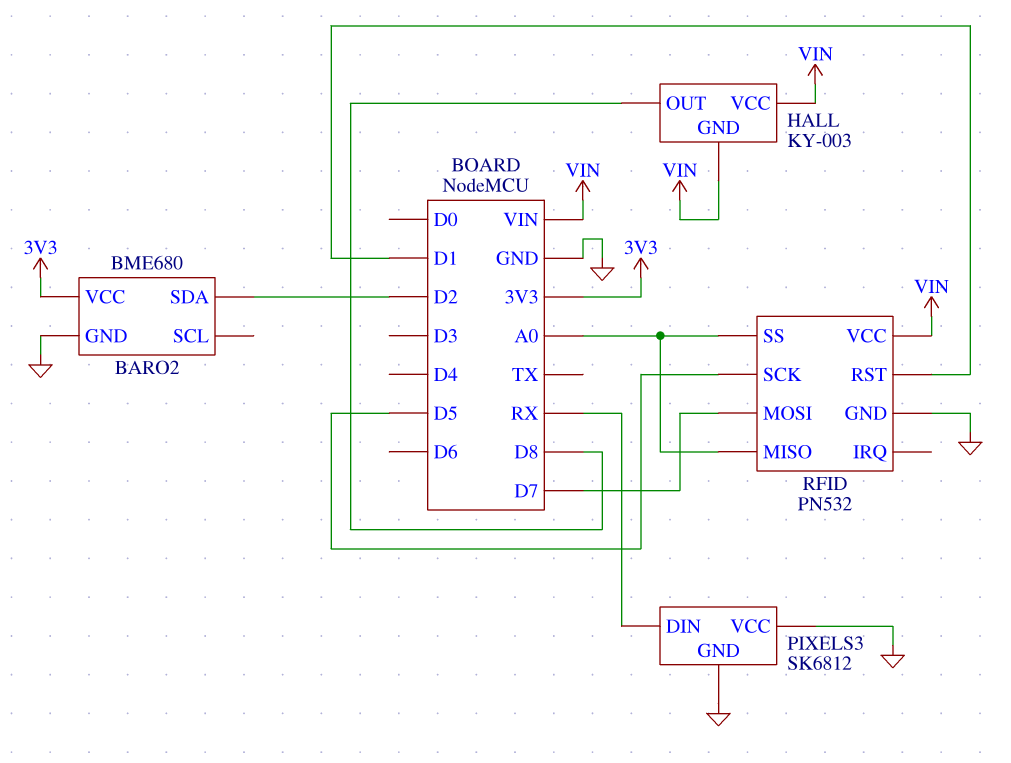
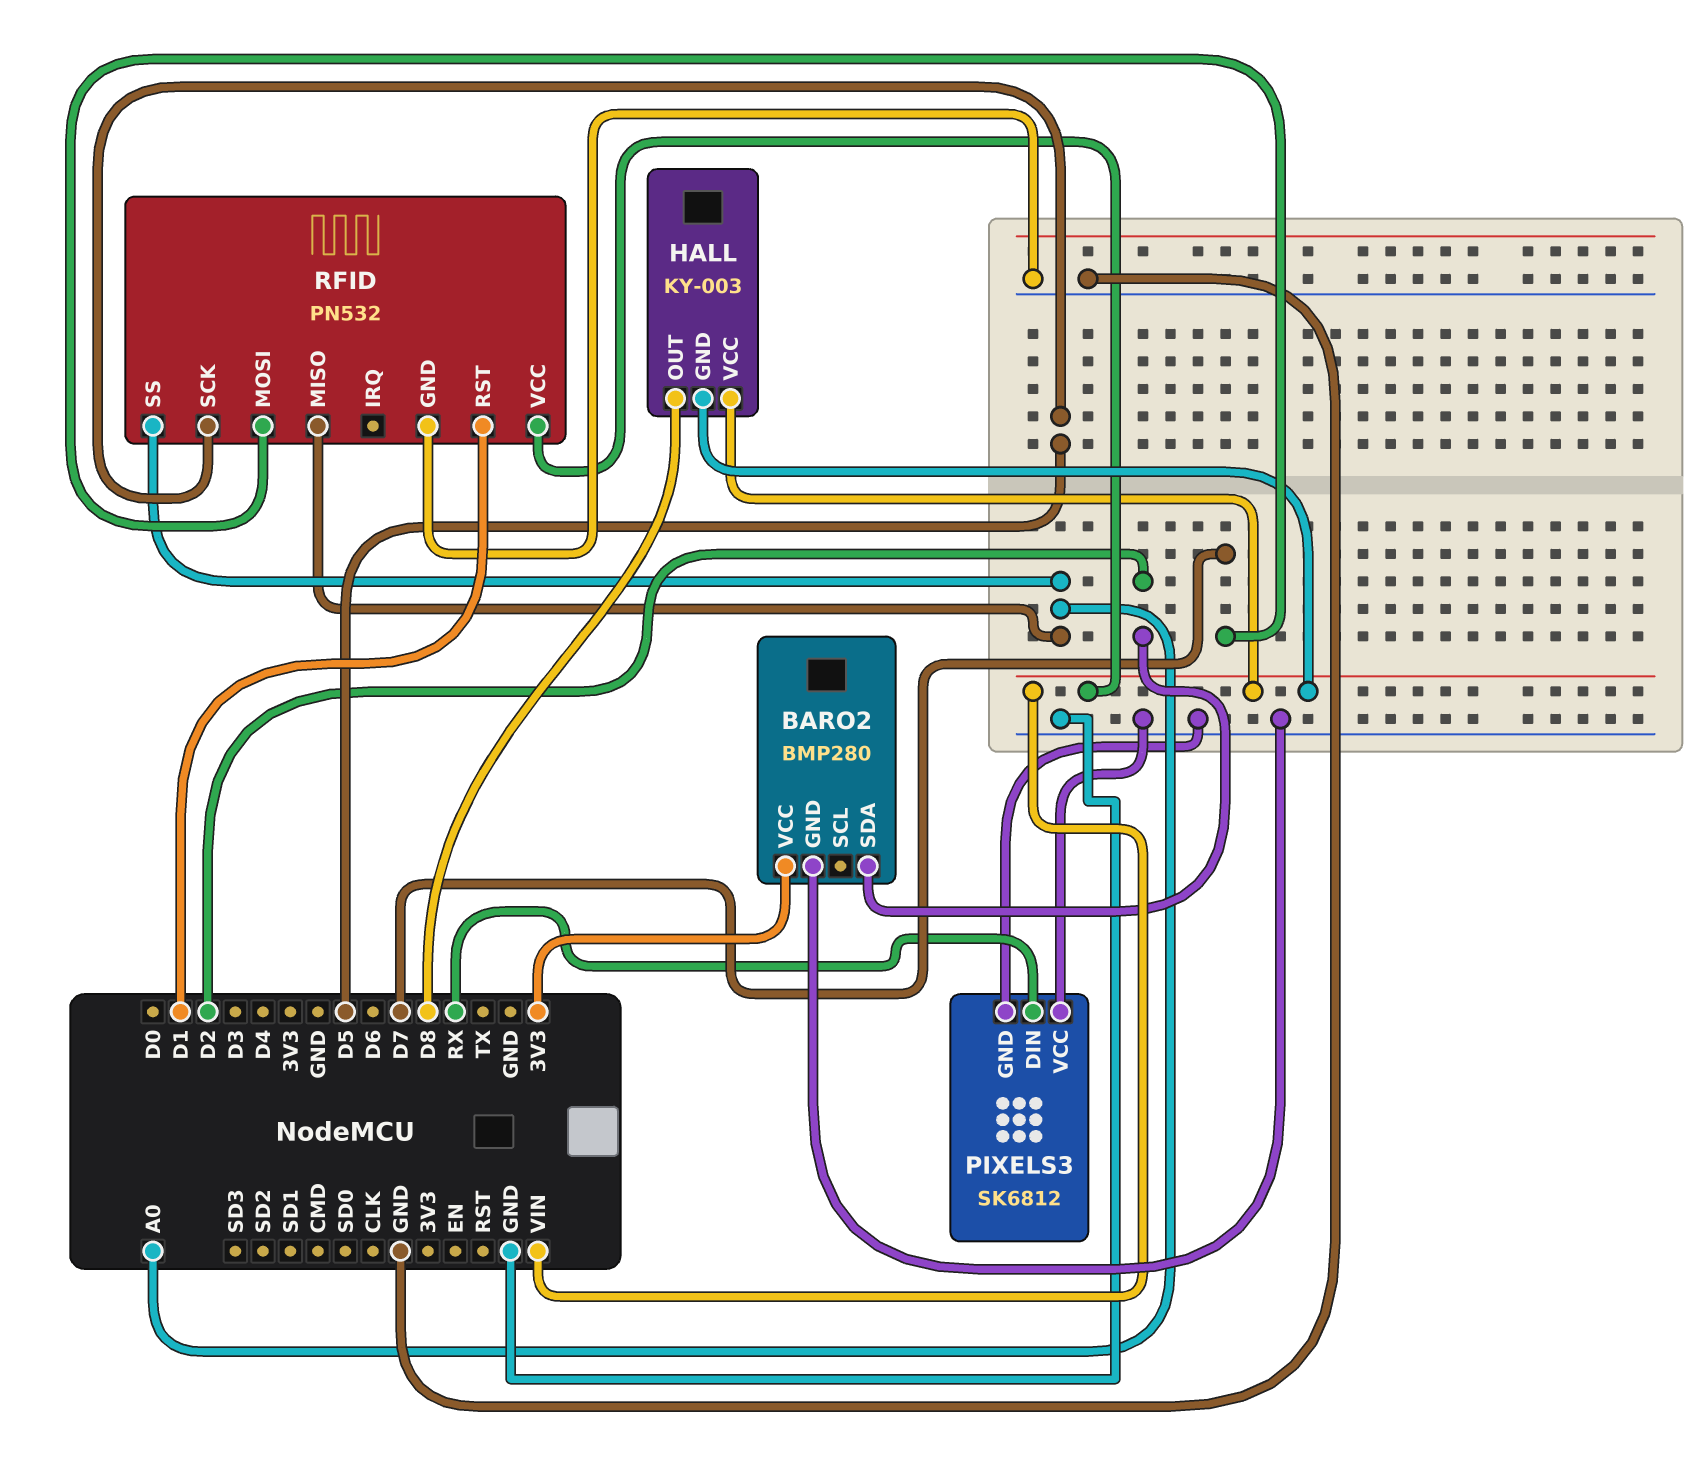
BARO2: BME680 -> BMP280

